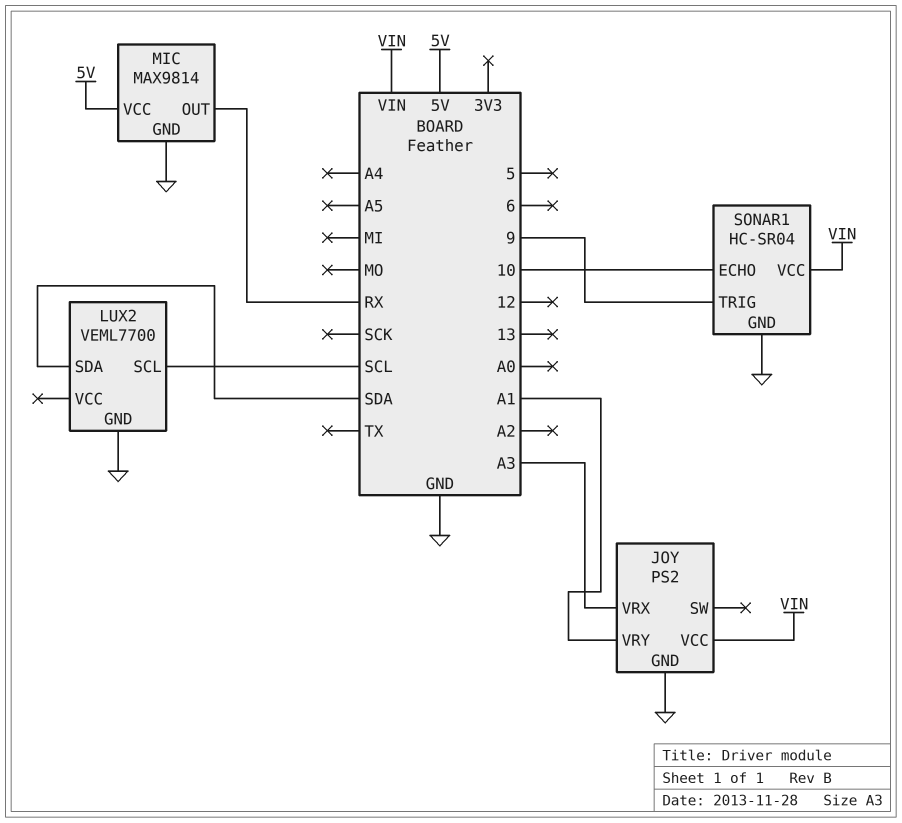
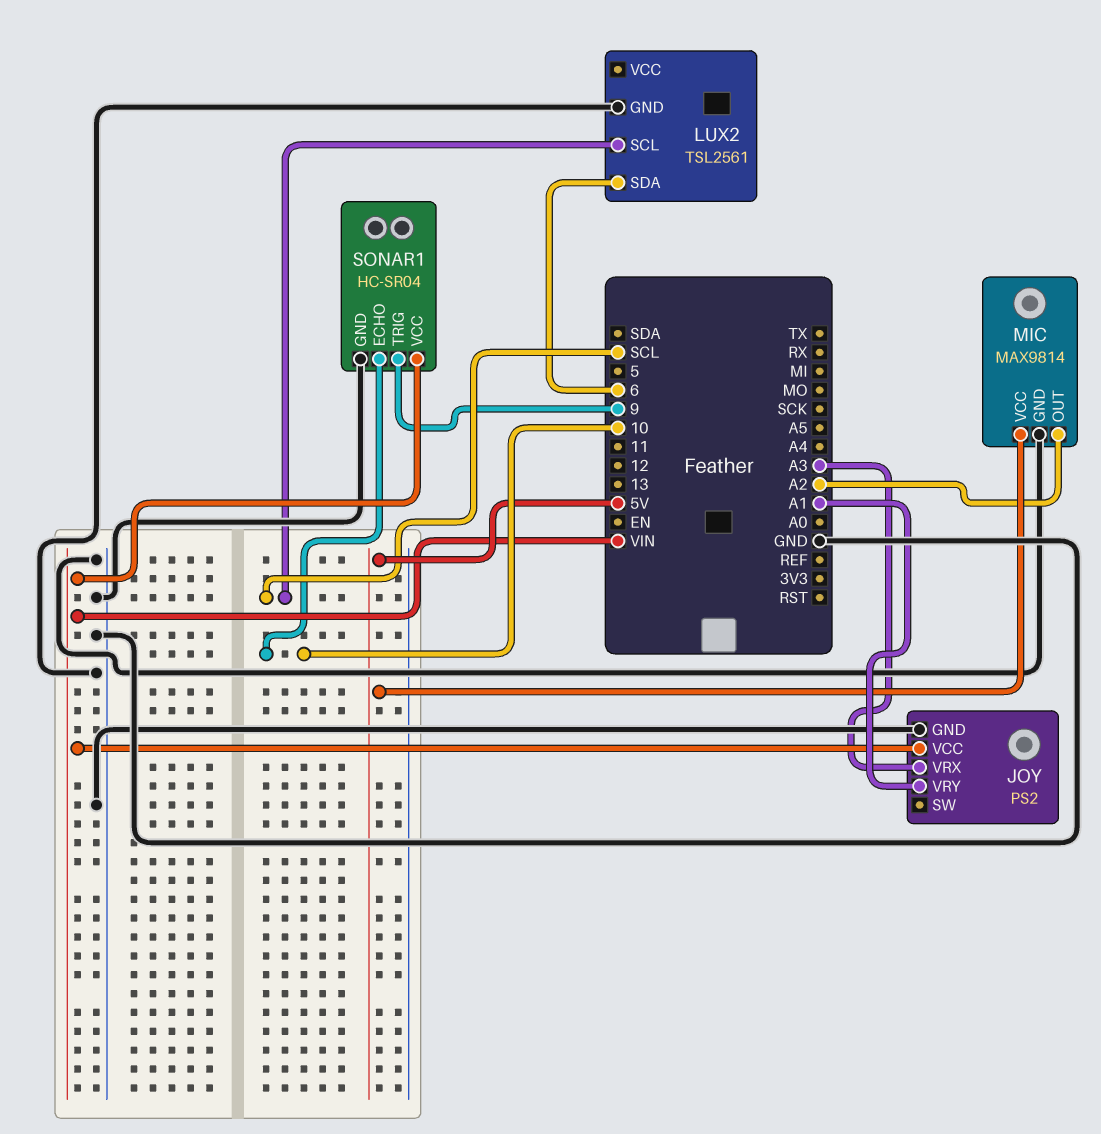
LUX2: VEML7700 -> TSL2561
LUX2 pin SDA: SDA -> 6
MIC pin OUT: RX -> A2

